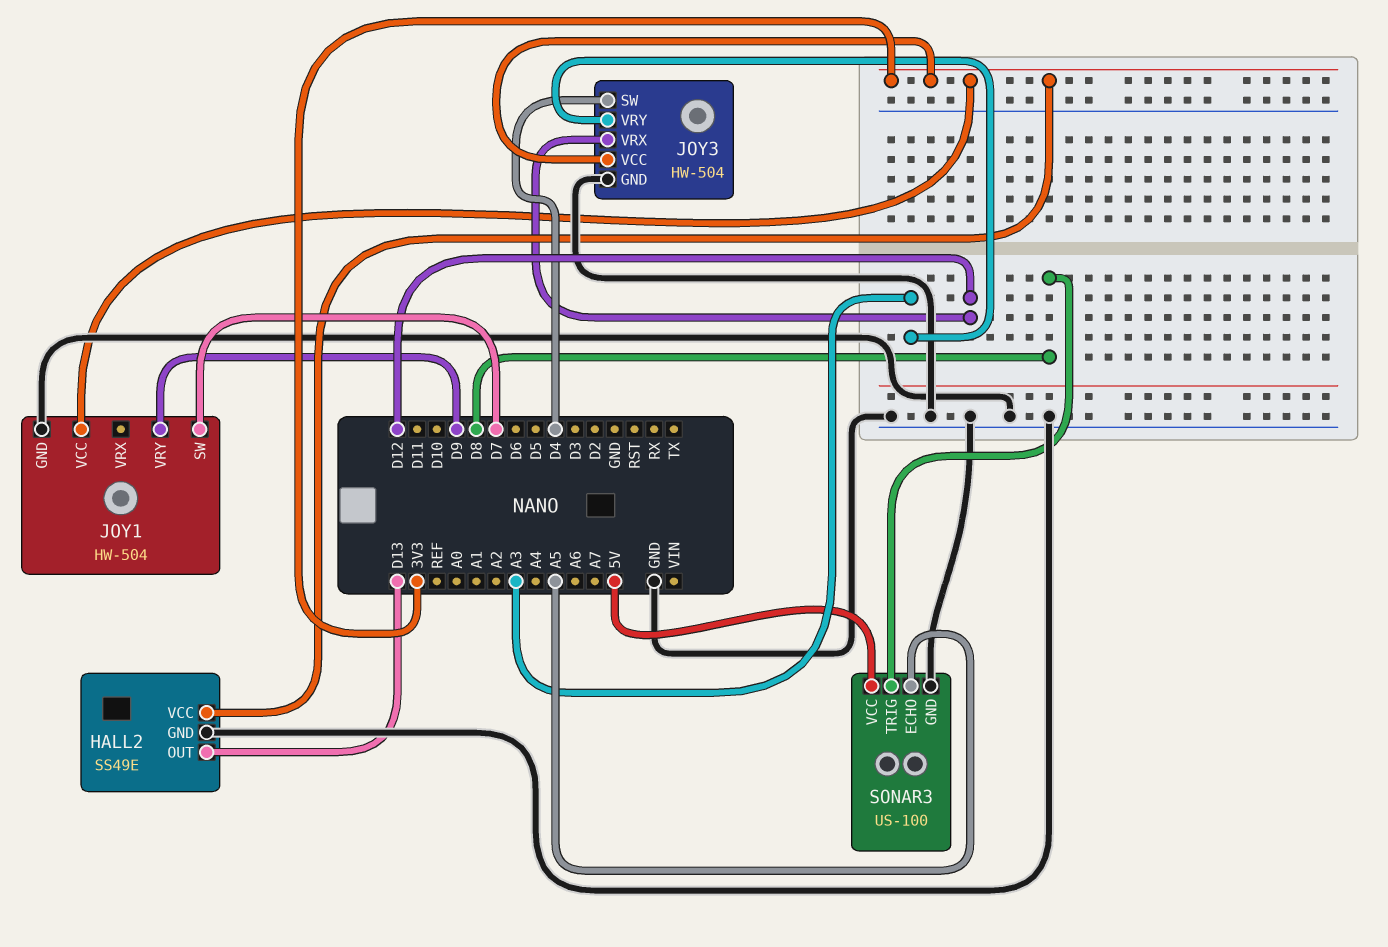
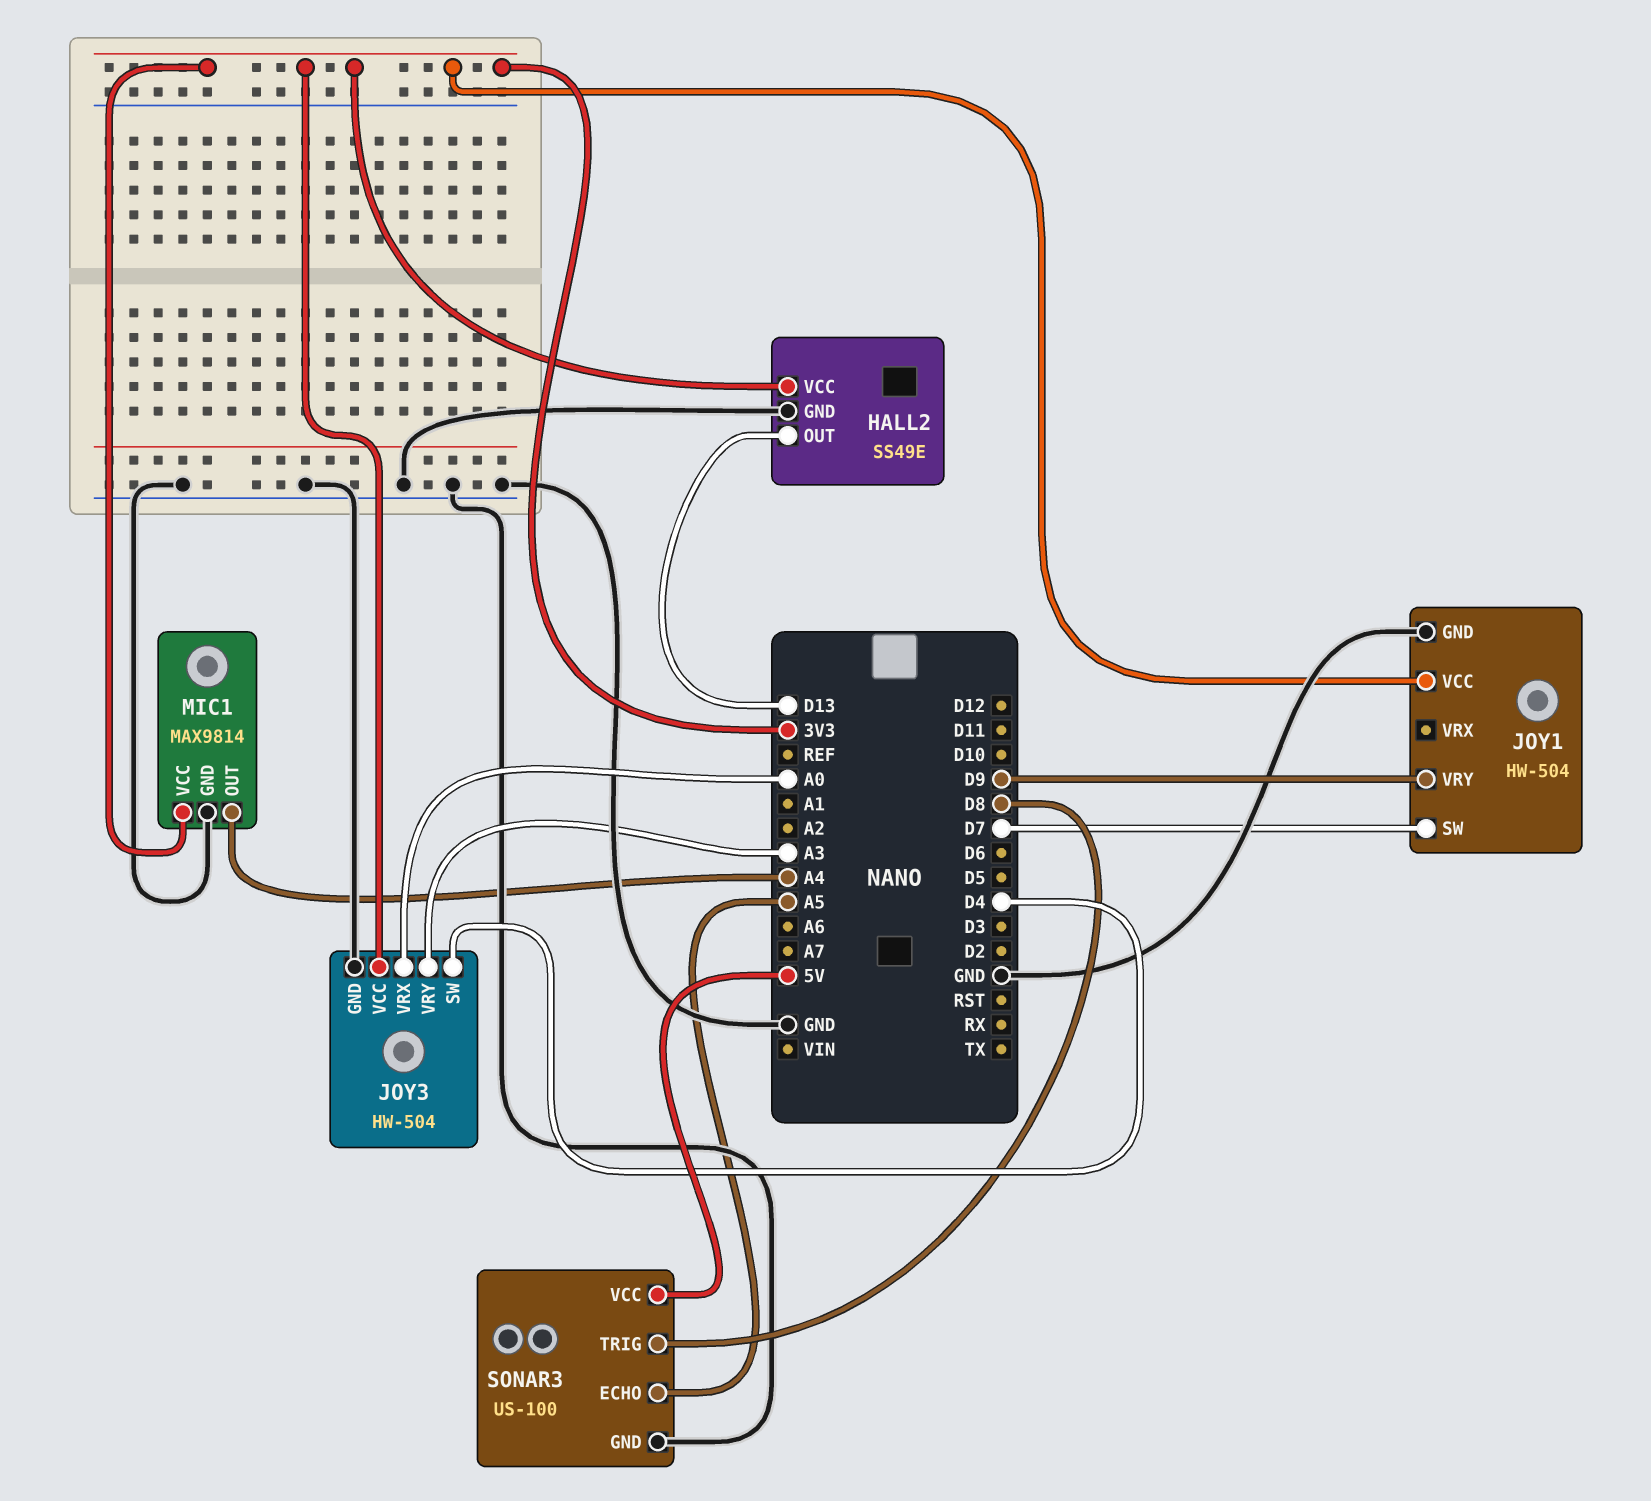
JOY3 pin VRX: D12 -> A0
MIC1: none -> MAX9814
MIC1 pin GND: none -> GND
MIC1 pin OUT: none -> A4
MIC1 pin VCC: none -> 3V3

